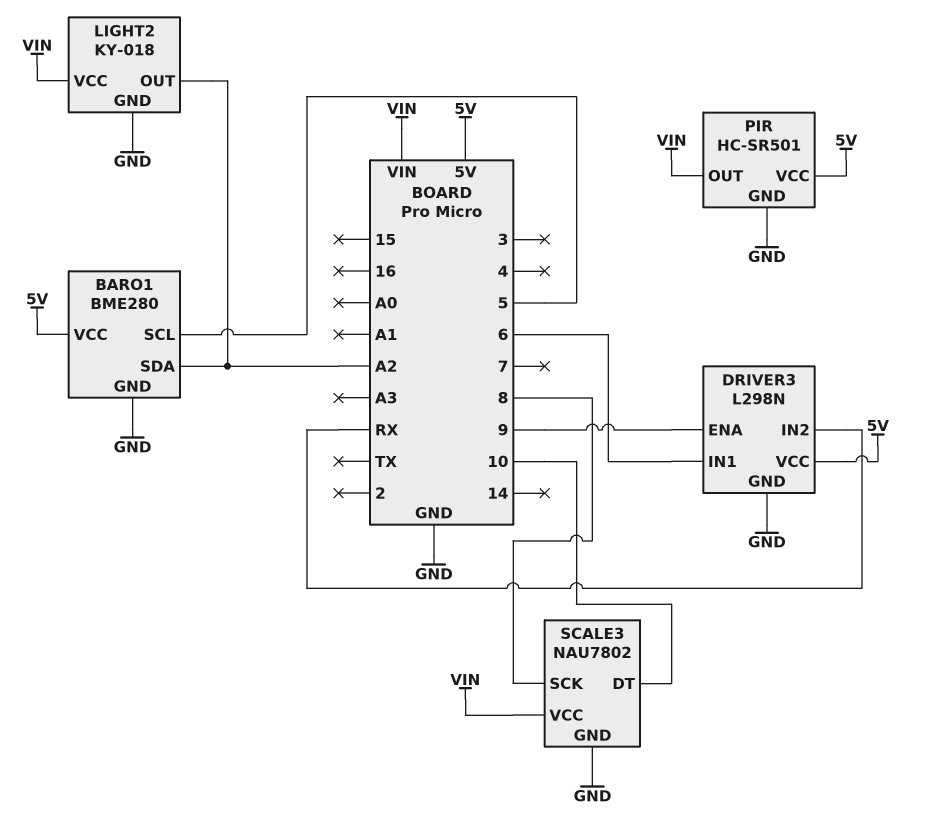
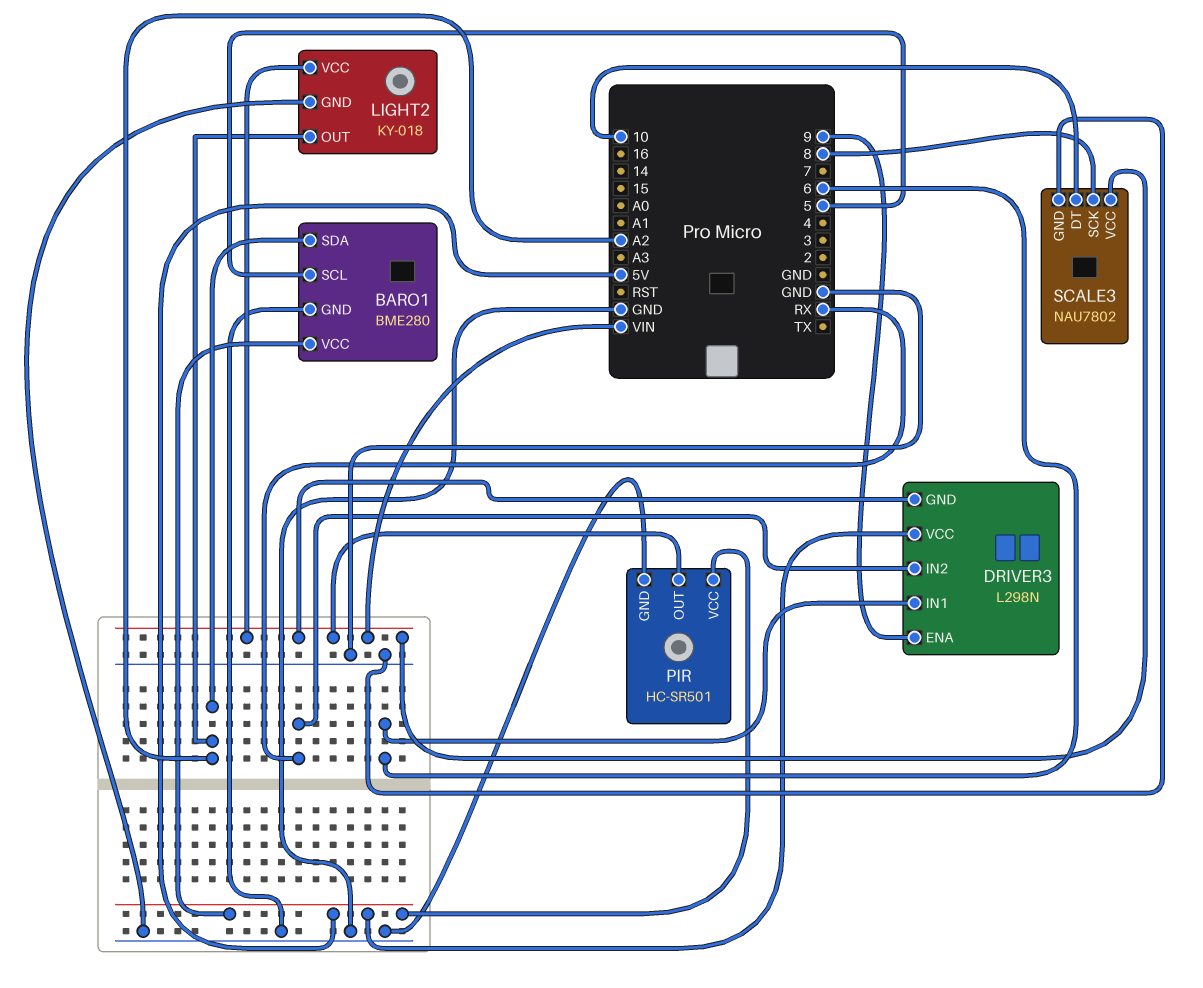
DRIVER3 pin GND: GND -> VIN

